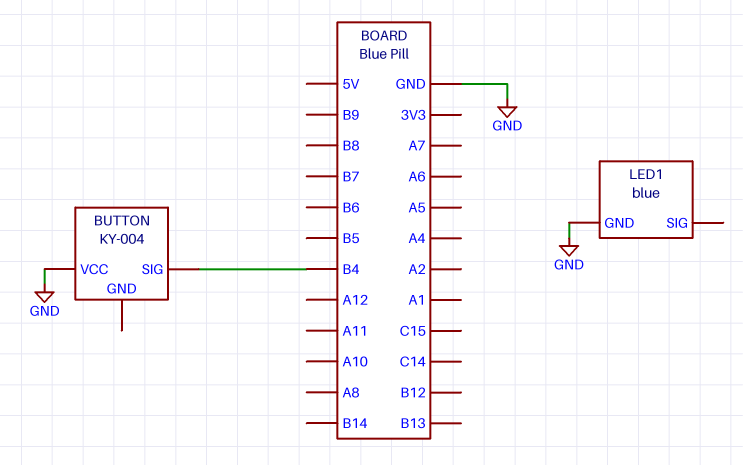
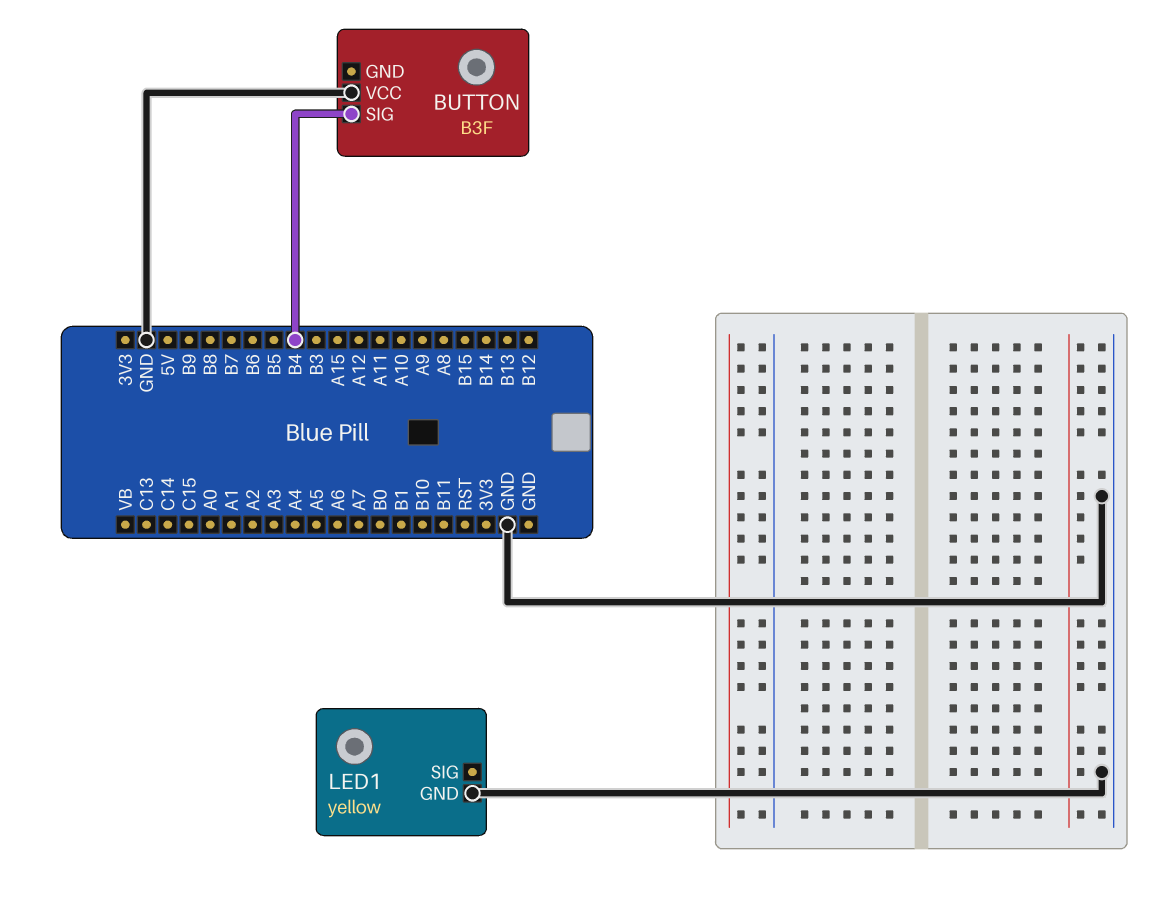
BUTTON: KY-004 -> B3F
LED1: blue -> yellow

